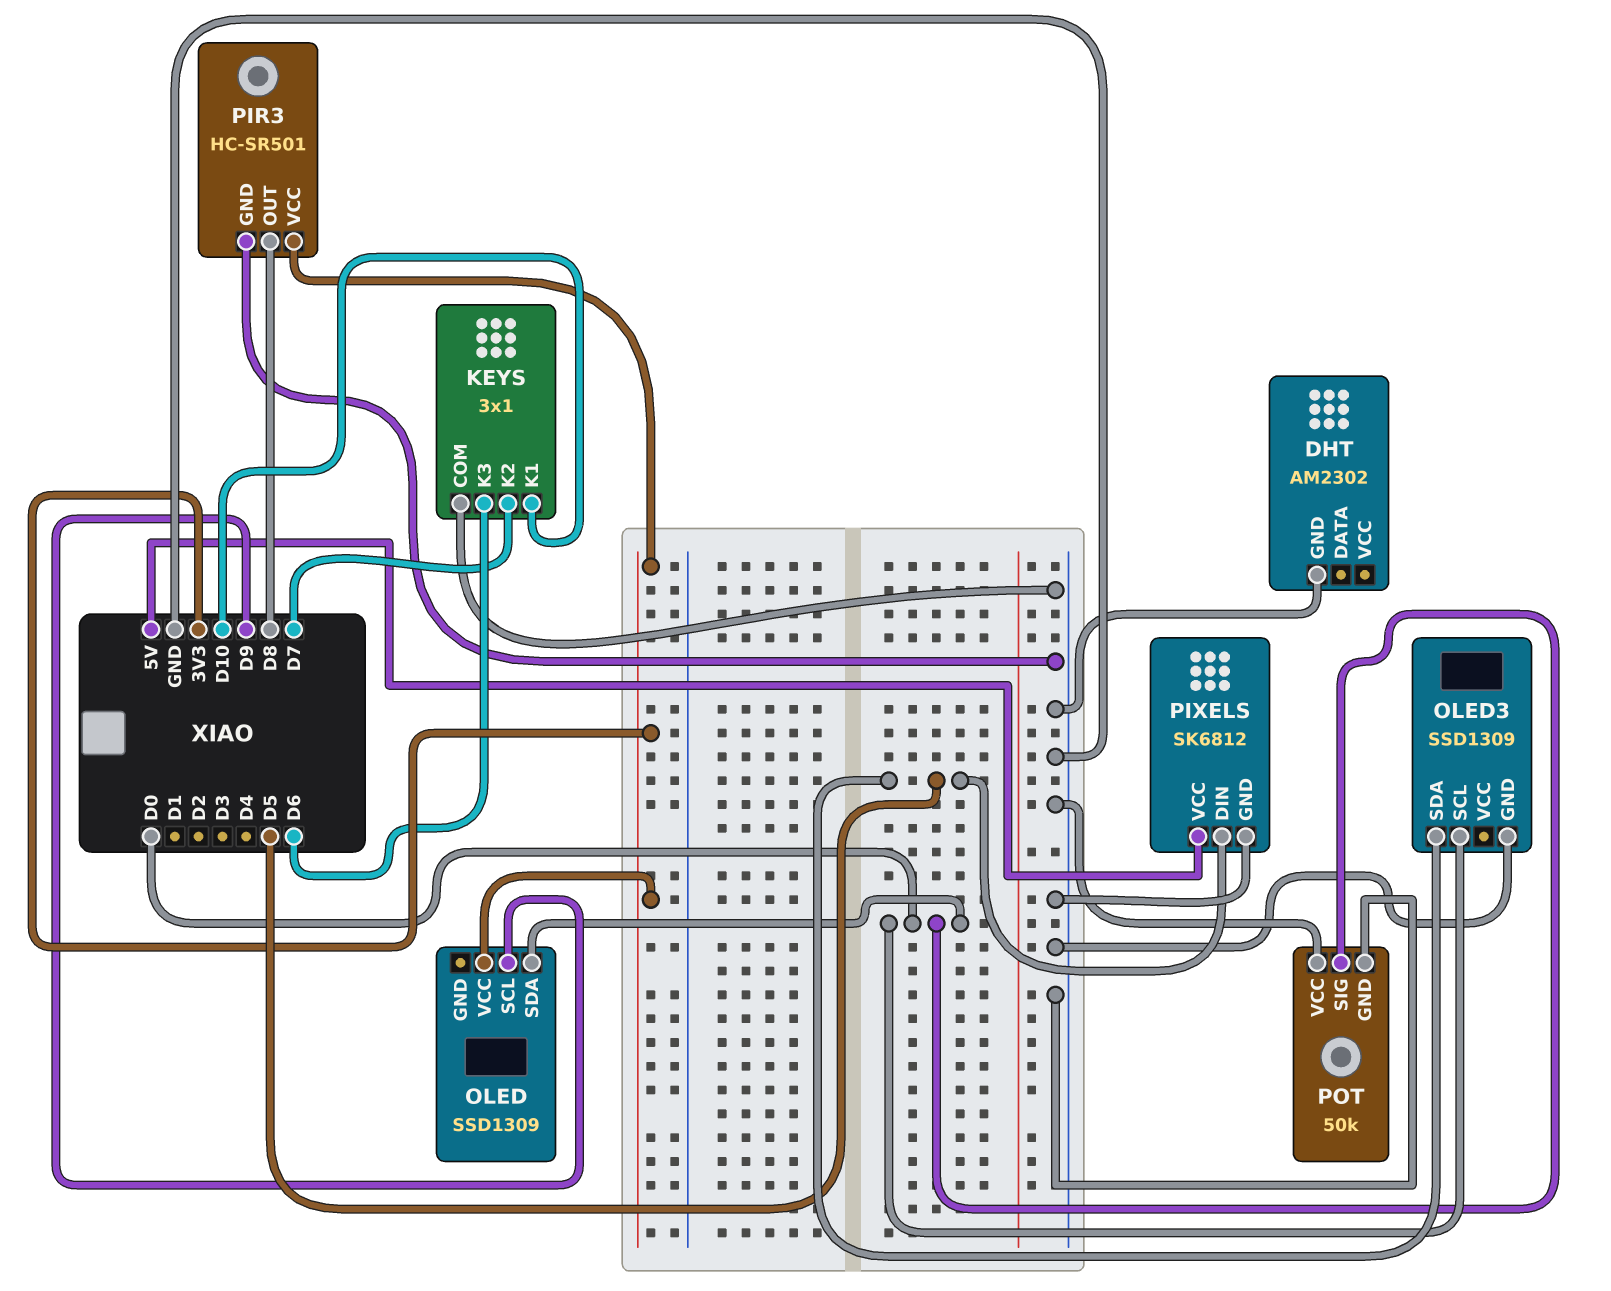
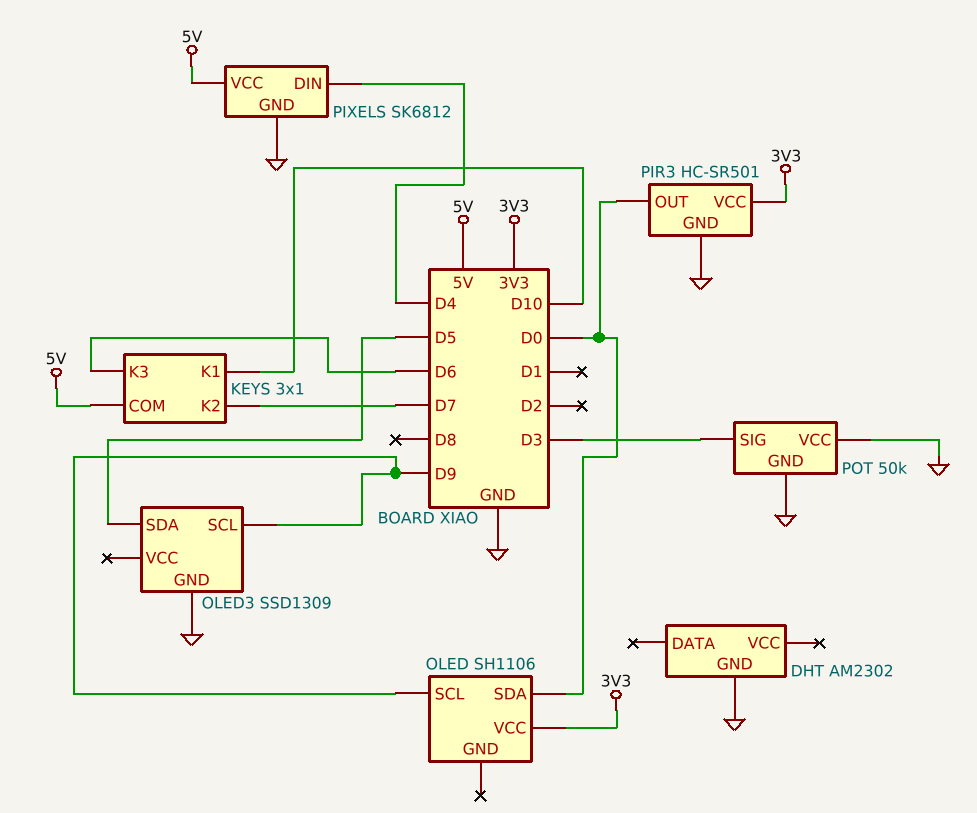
KEYS pin COM: GND -> 5V
OLED: SSD1309 -> SH1106
OLED3 pin SCL: D0 -> D9
PIR3 pin OUT: D8 -> D0
PIXELS pin DIN: D5 -> D4
POT pin SIG: D0 -> D3

